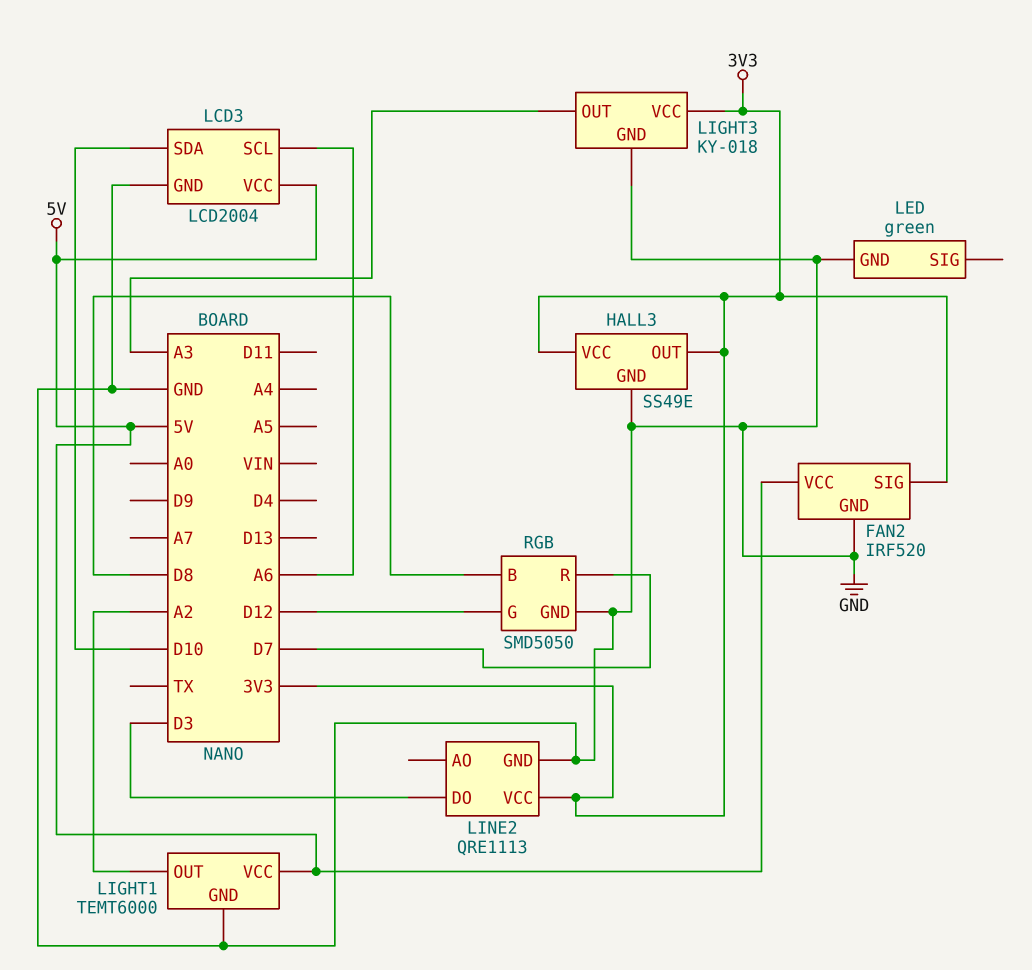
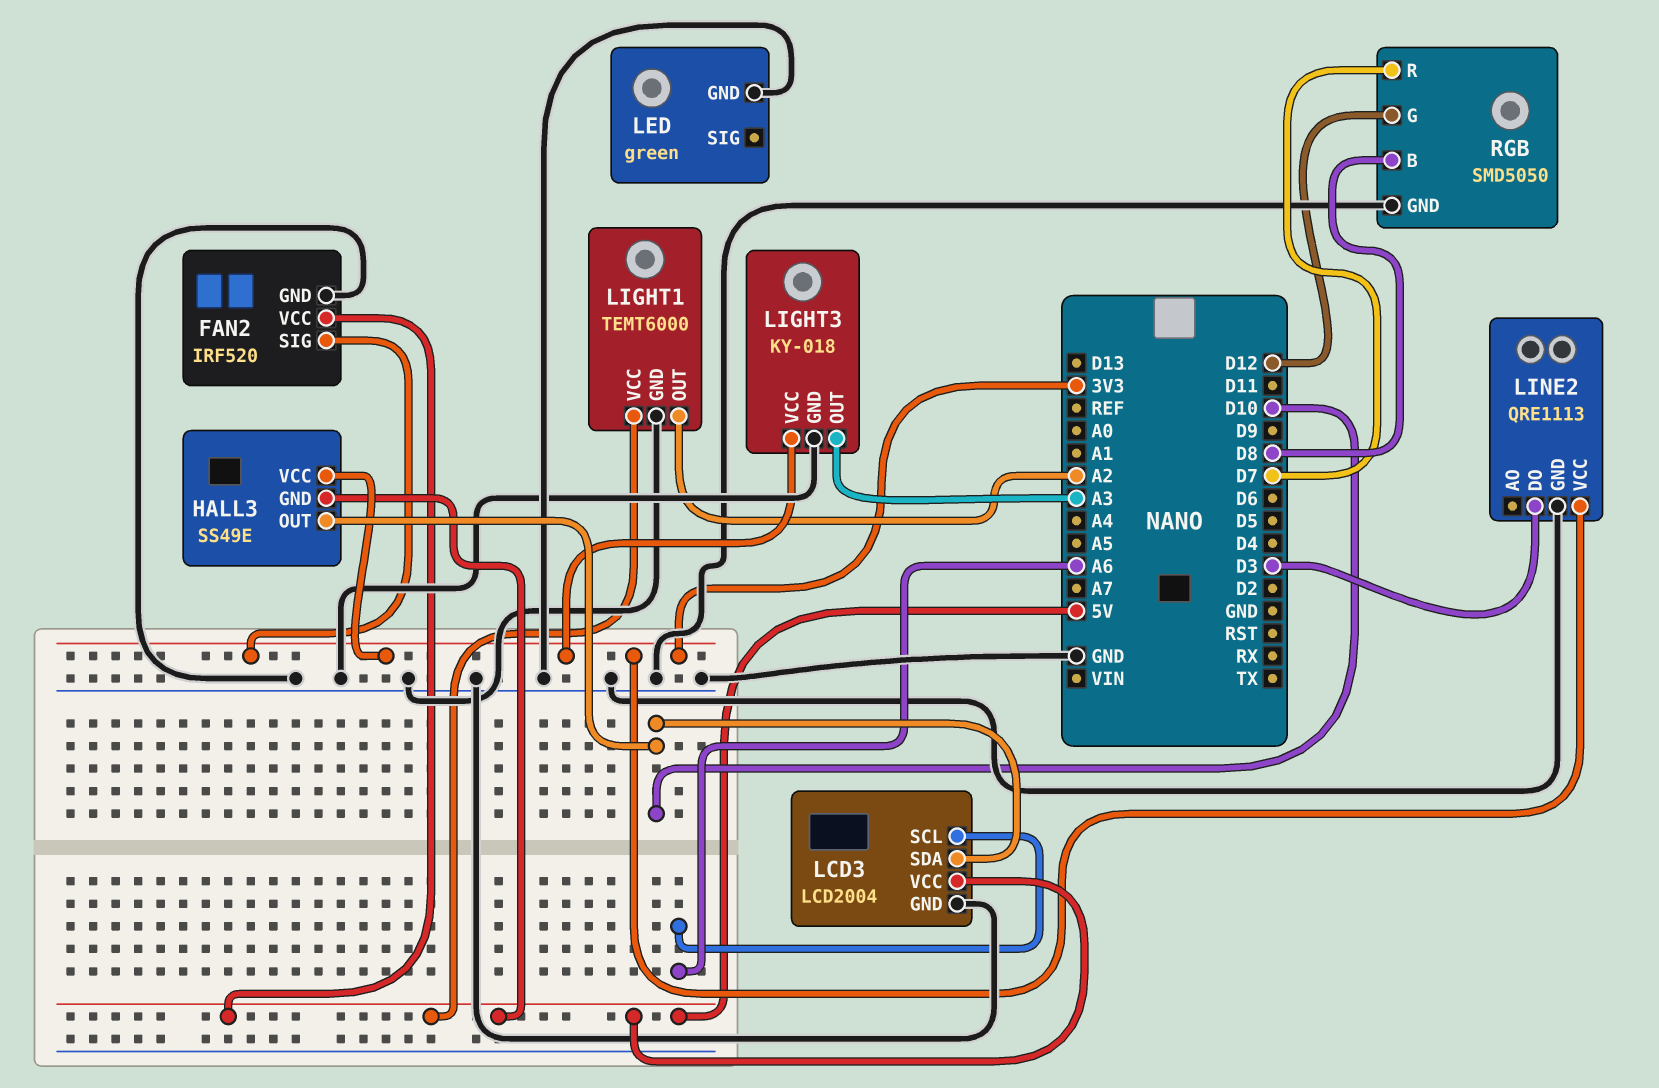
HALL3 pin GND: GND -> 5V
HALL3 pin OUT: 3V3 -> D10

